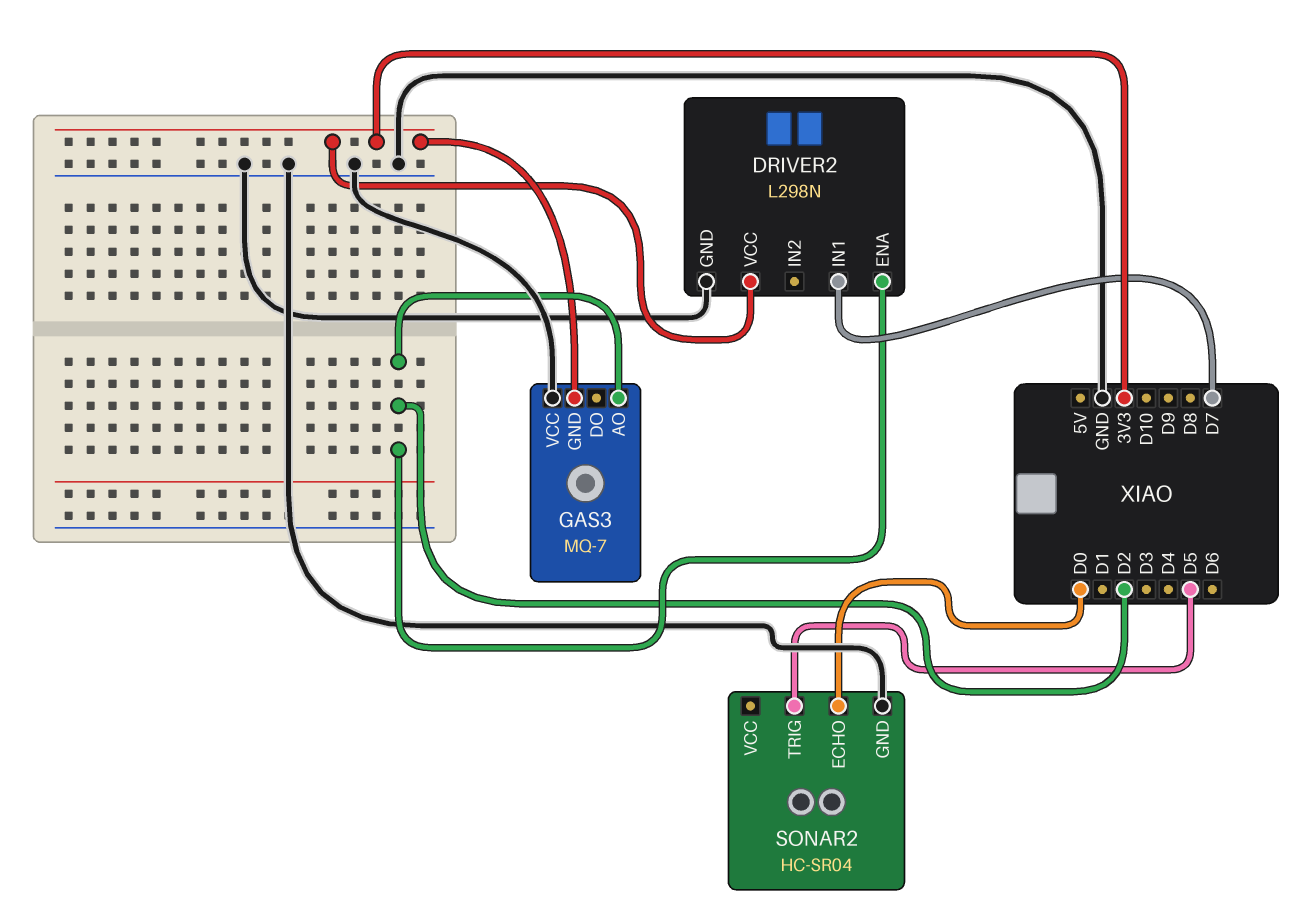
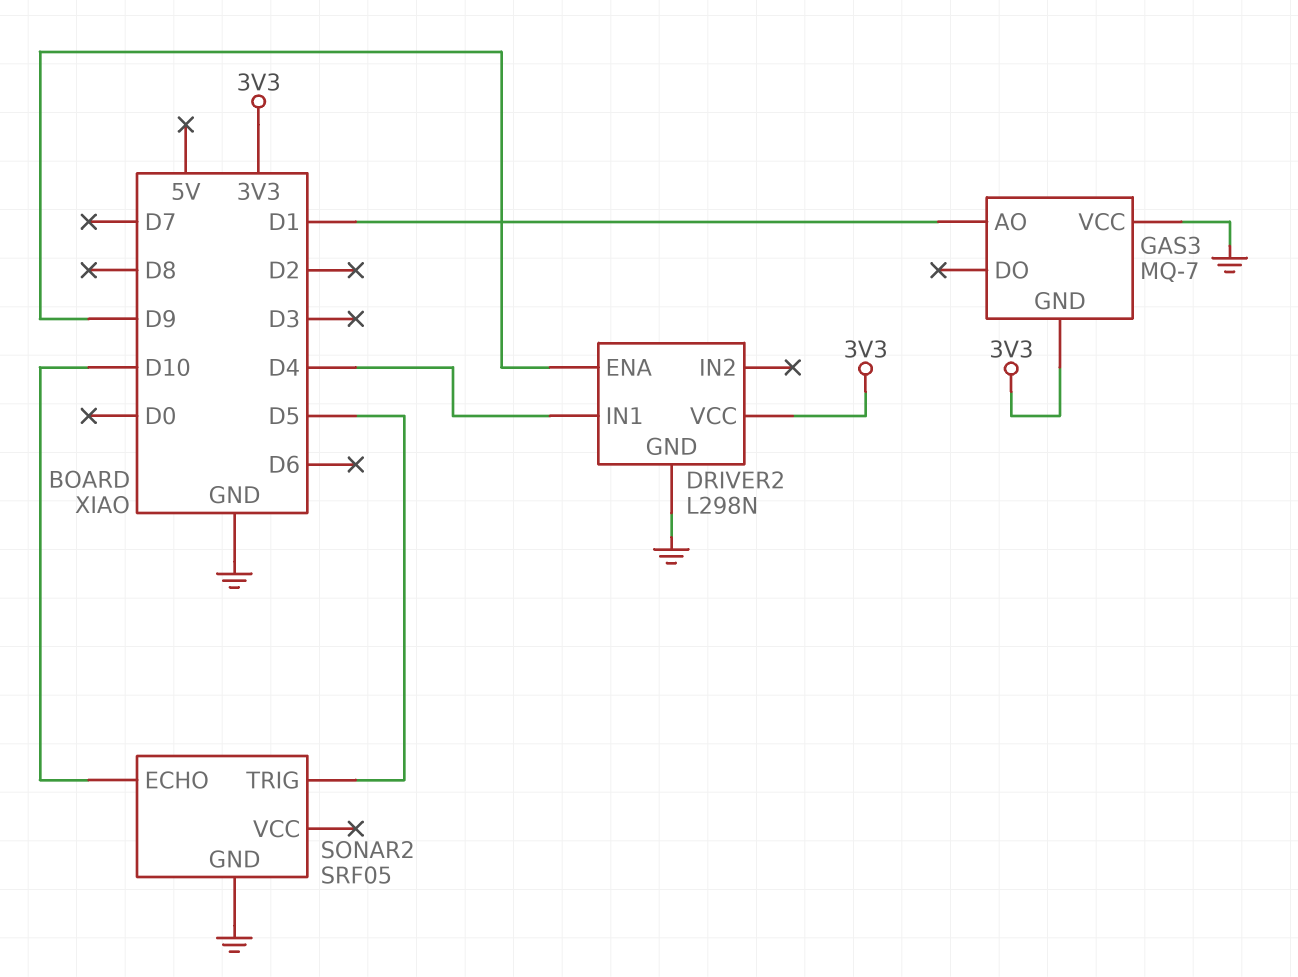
DRIVER2 pin ENA: D2 -> D9
DRIVER2 pin IN1: D7 -> D4
GAS3 pin AO: D2 -> D1
SONAR2: HC-SR04 -> SRF05
SONAR2 pin ECHO: D0 -> D10

